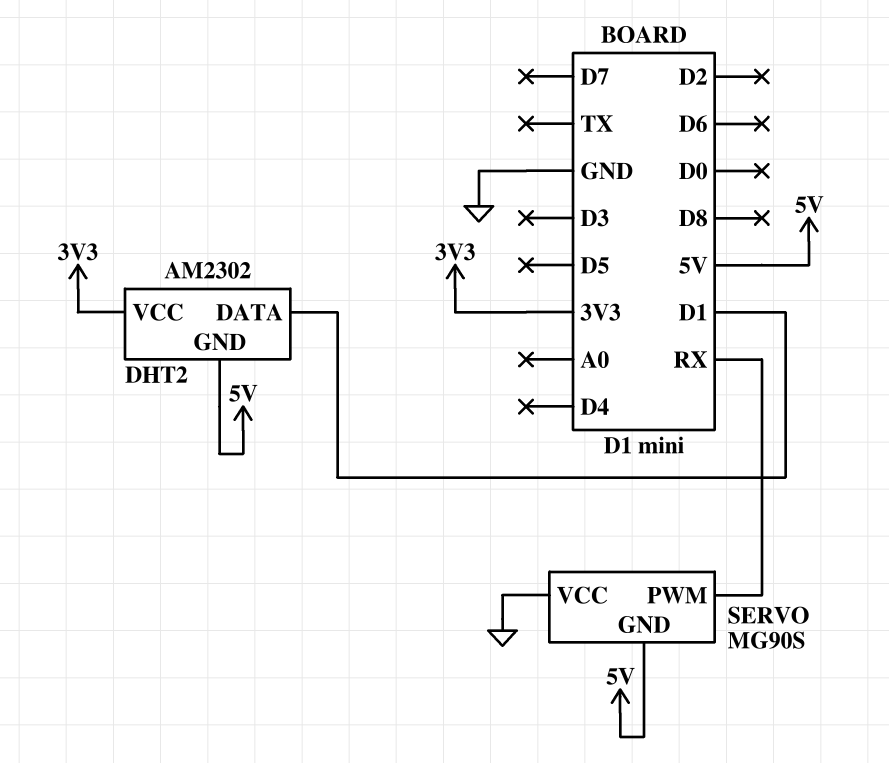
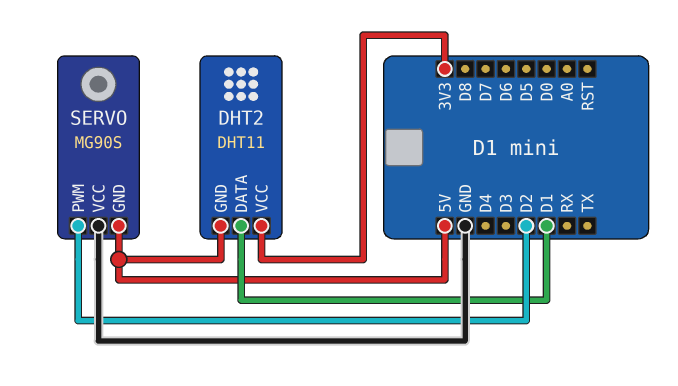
DHT2: AM2302 -> DHT11
SERVO pin PWM: RX -> D2

